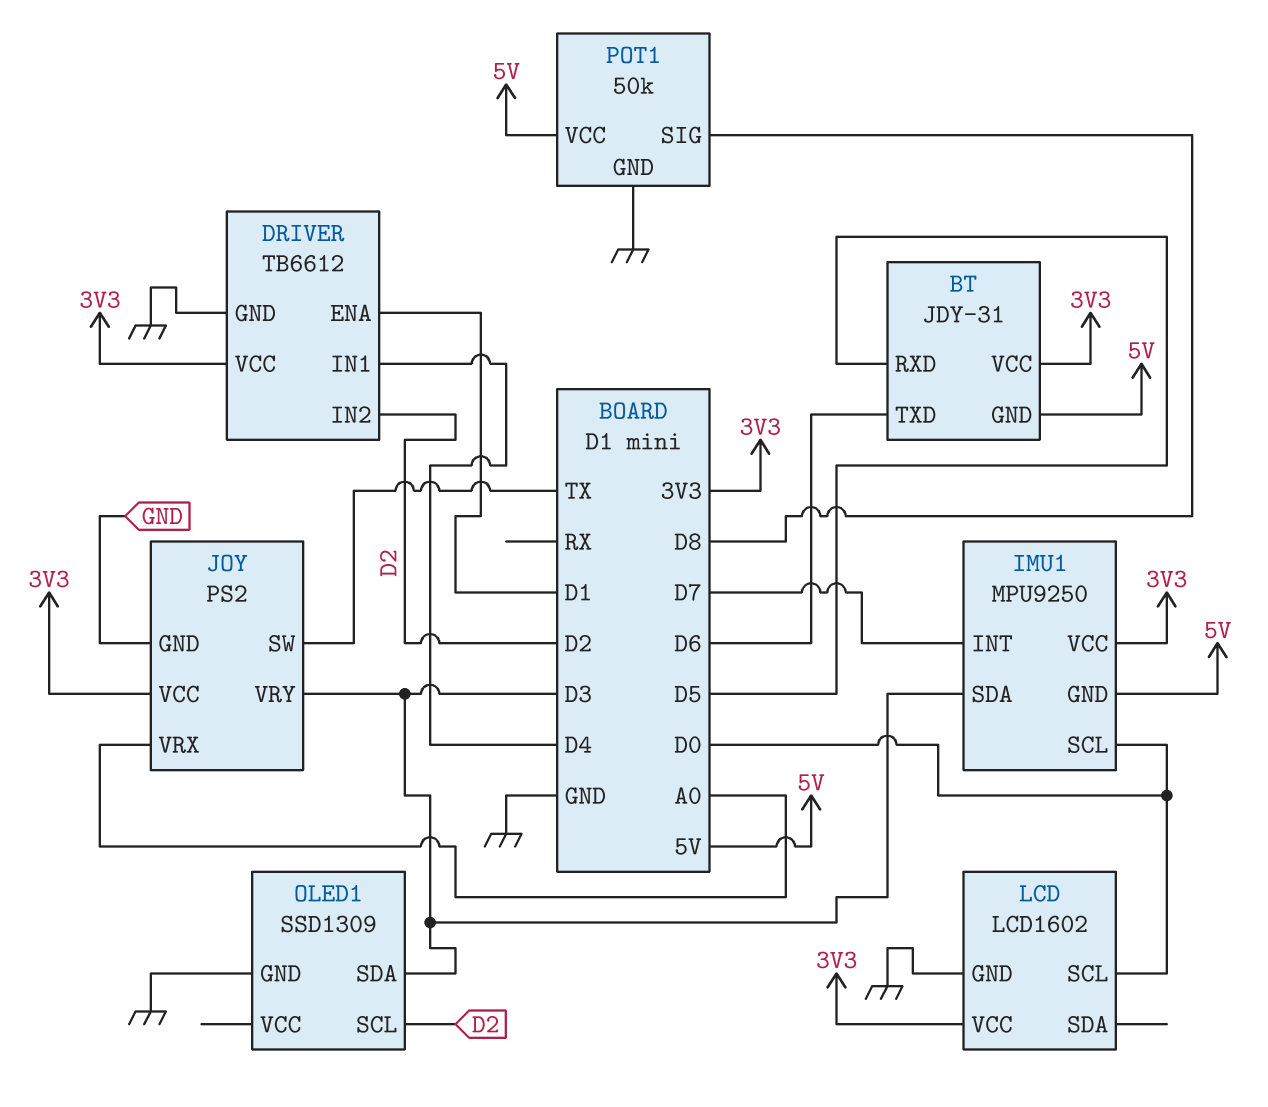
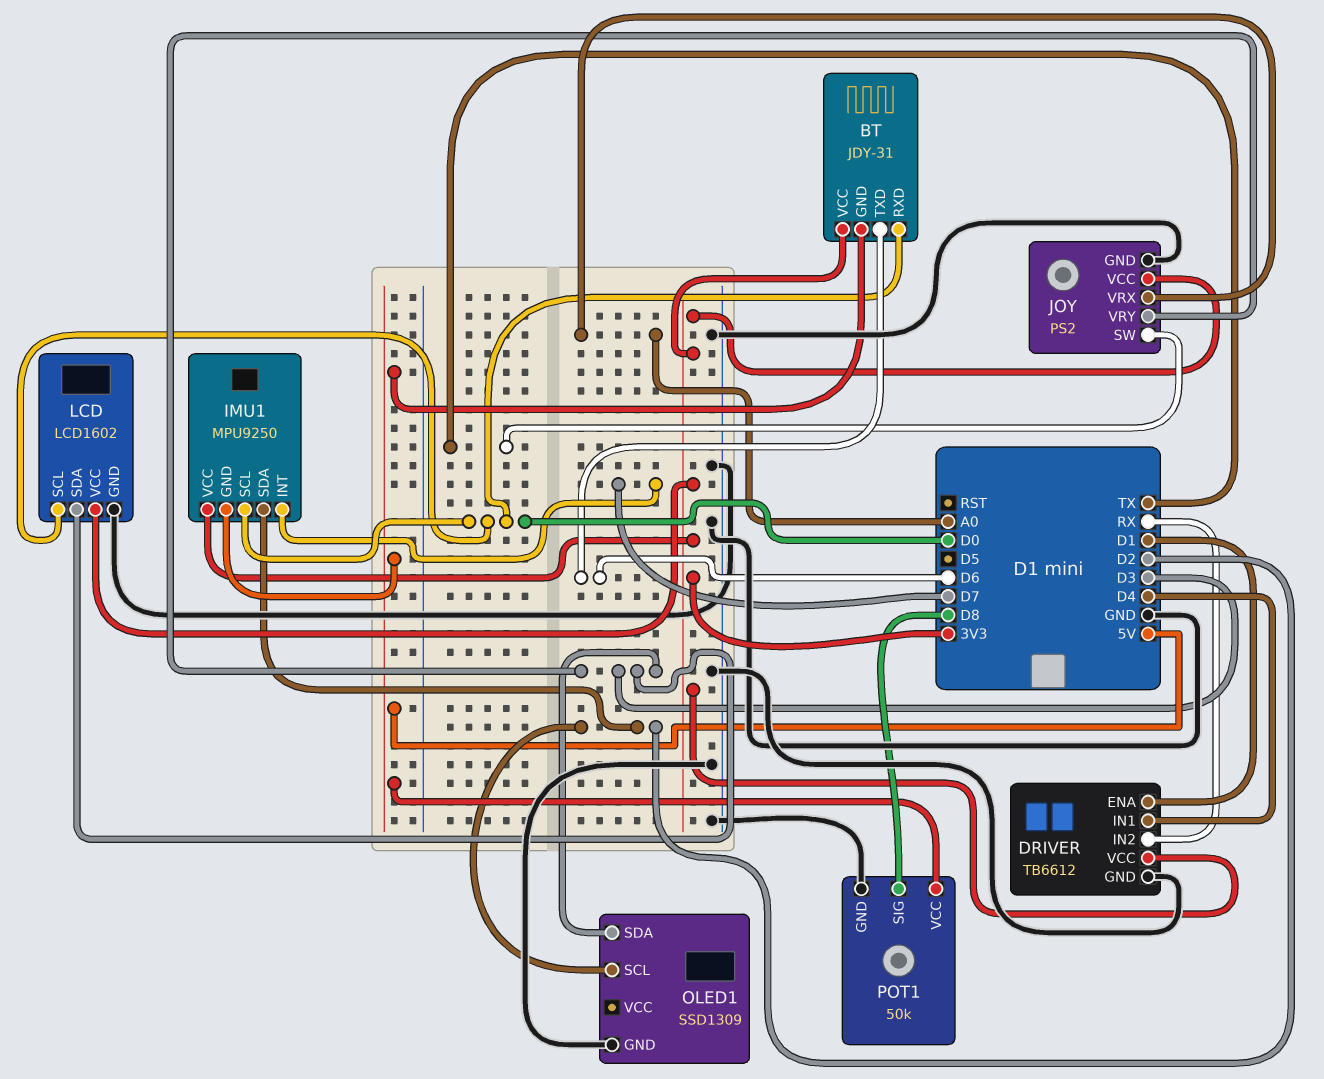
BT pin RXD: D5 -> D0
DRIVER pin IN2: D2 -> RX
IMU1 pin SDA: D3 -> D2
LCD pin SDA: none -> D3

